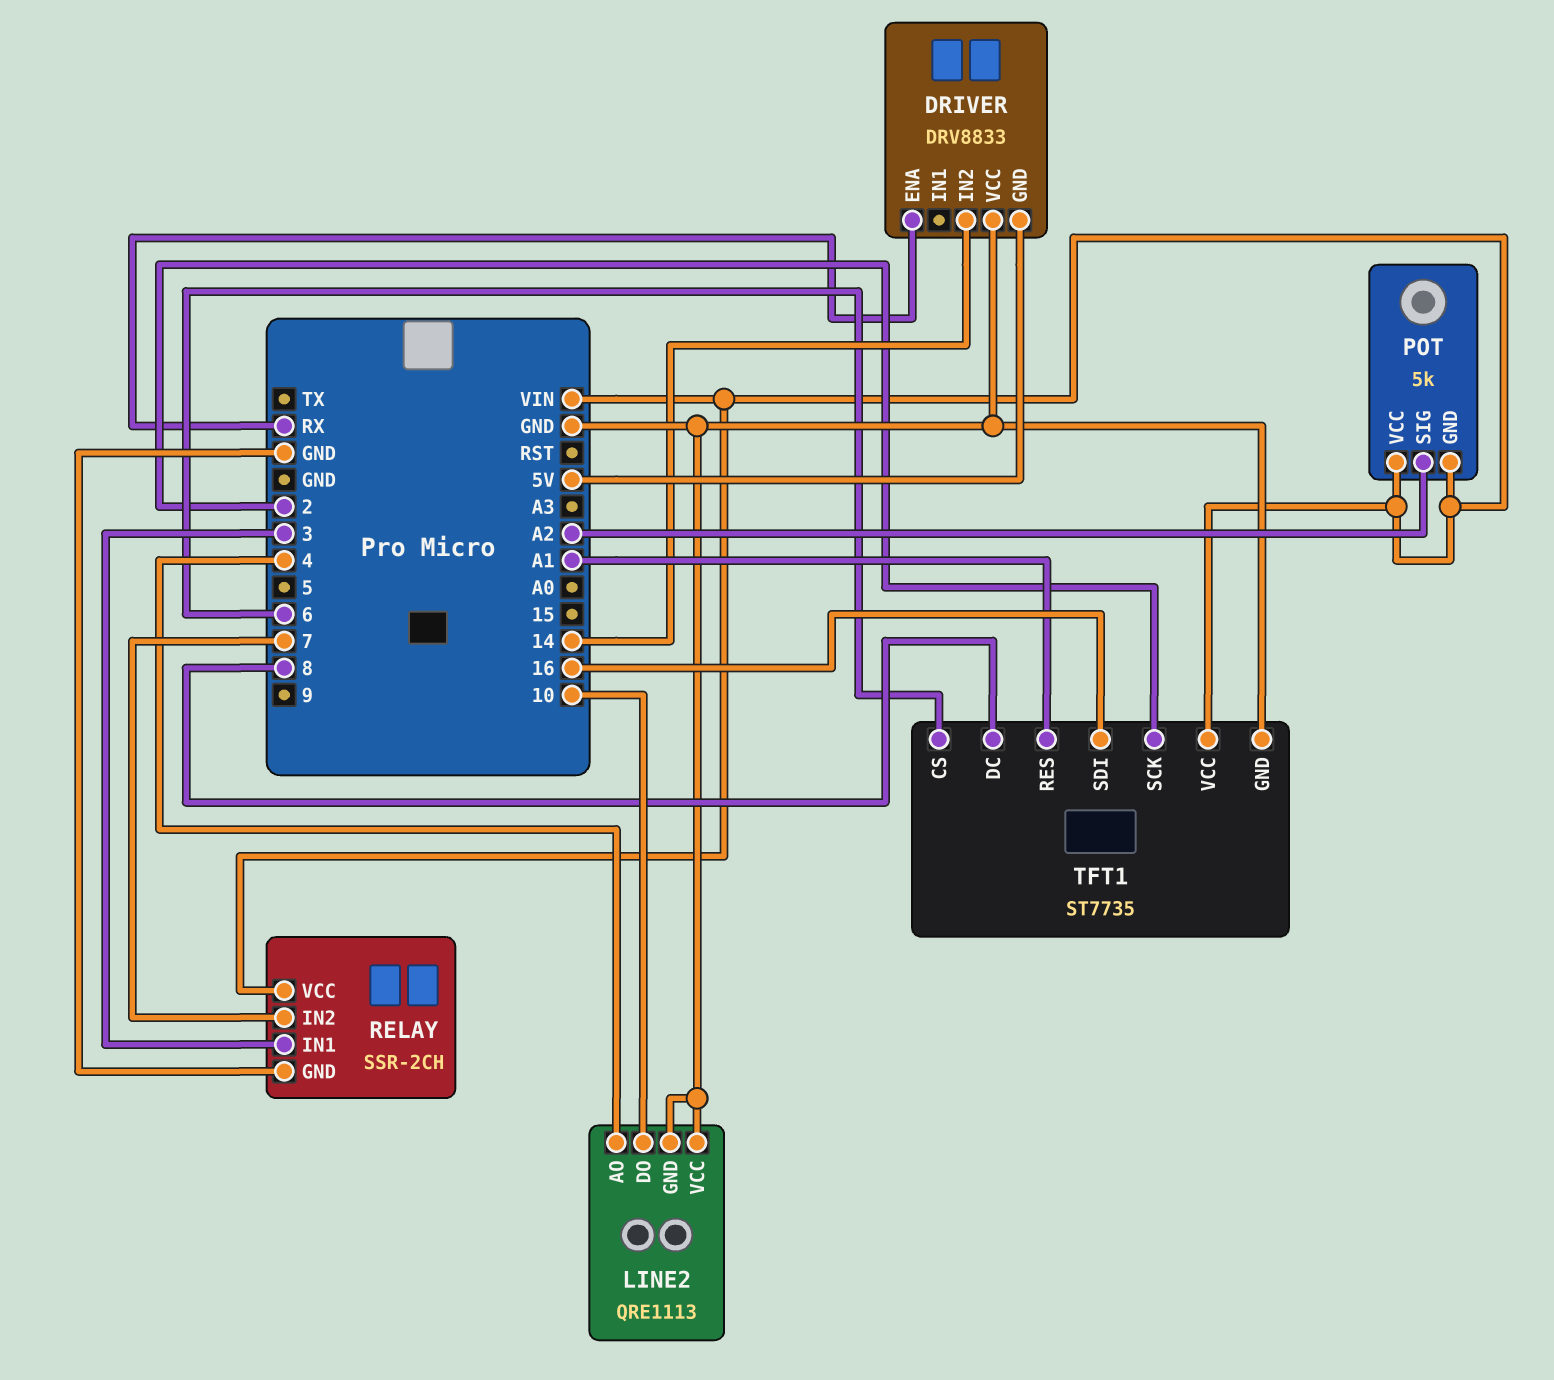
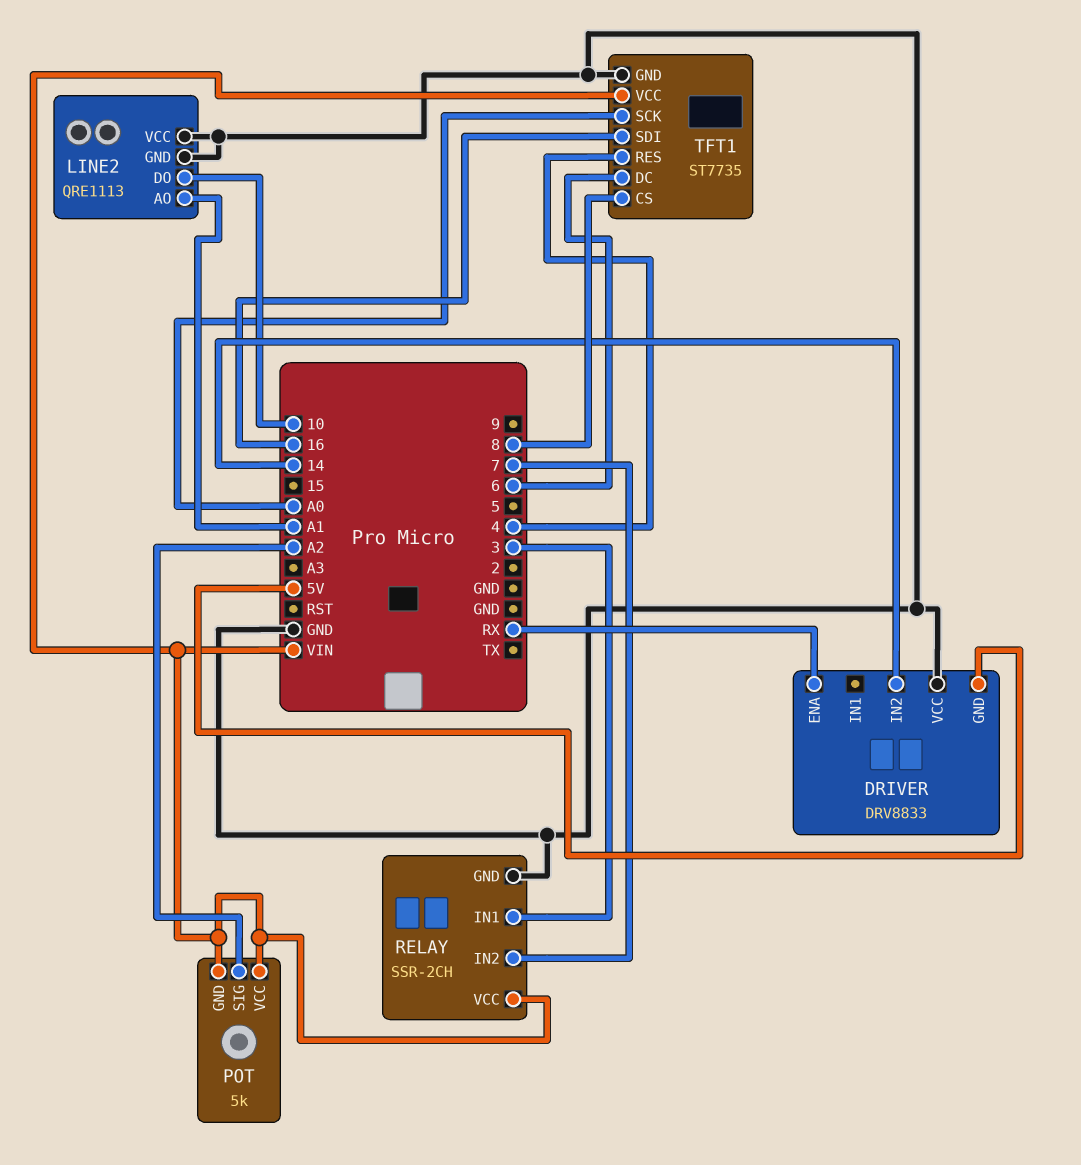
LINE2 pin AO: 4 -> A1
TFT1 pin CS: 6 -> 8
TFT1 pin DC: 8 -> 6
TFT1 pin RES: A1 -> 4
TFT1 pin SCK: 2 -> A0

